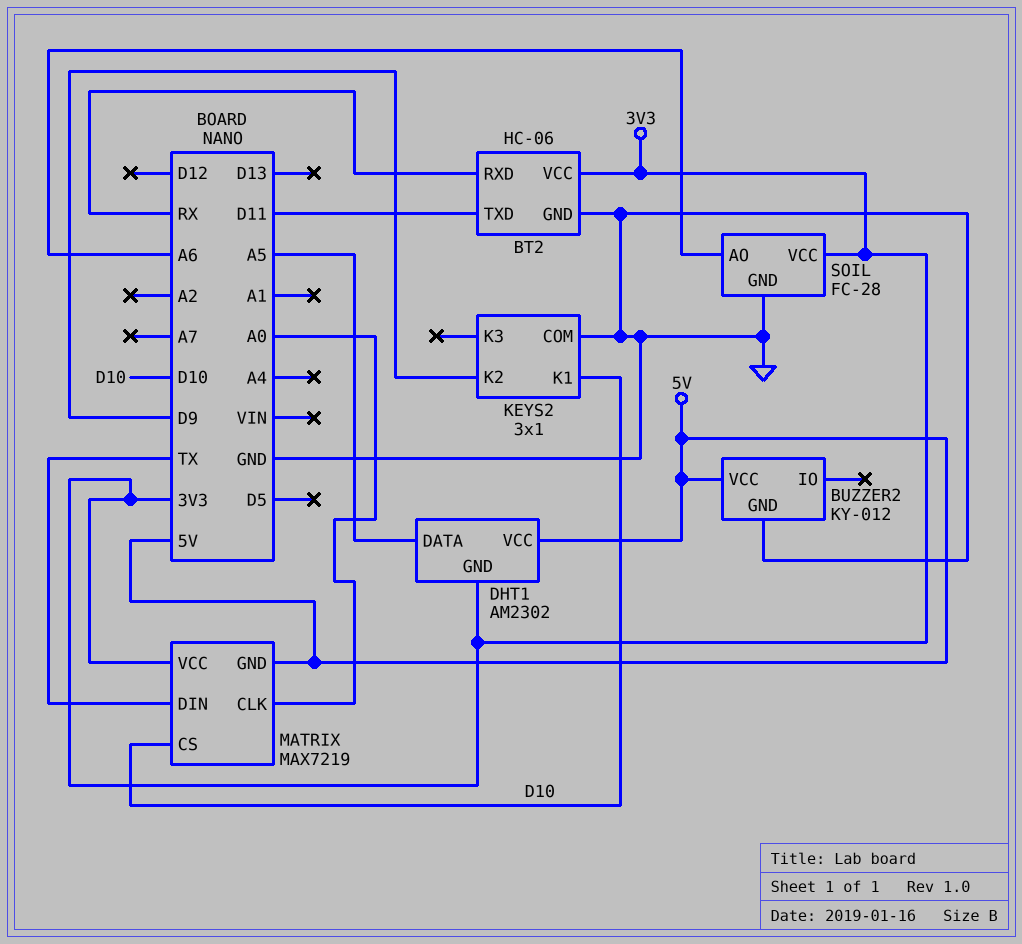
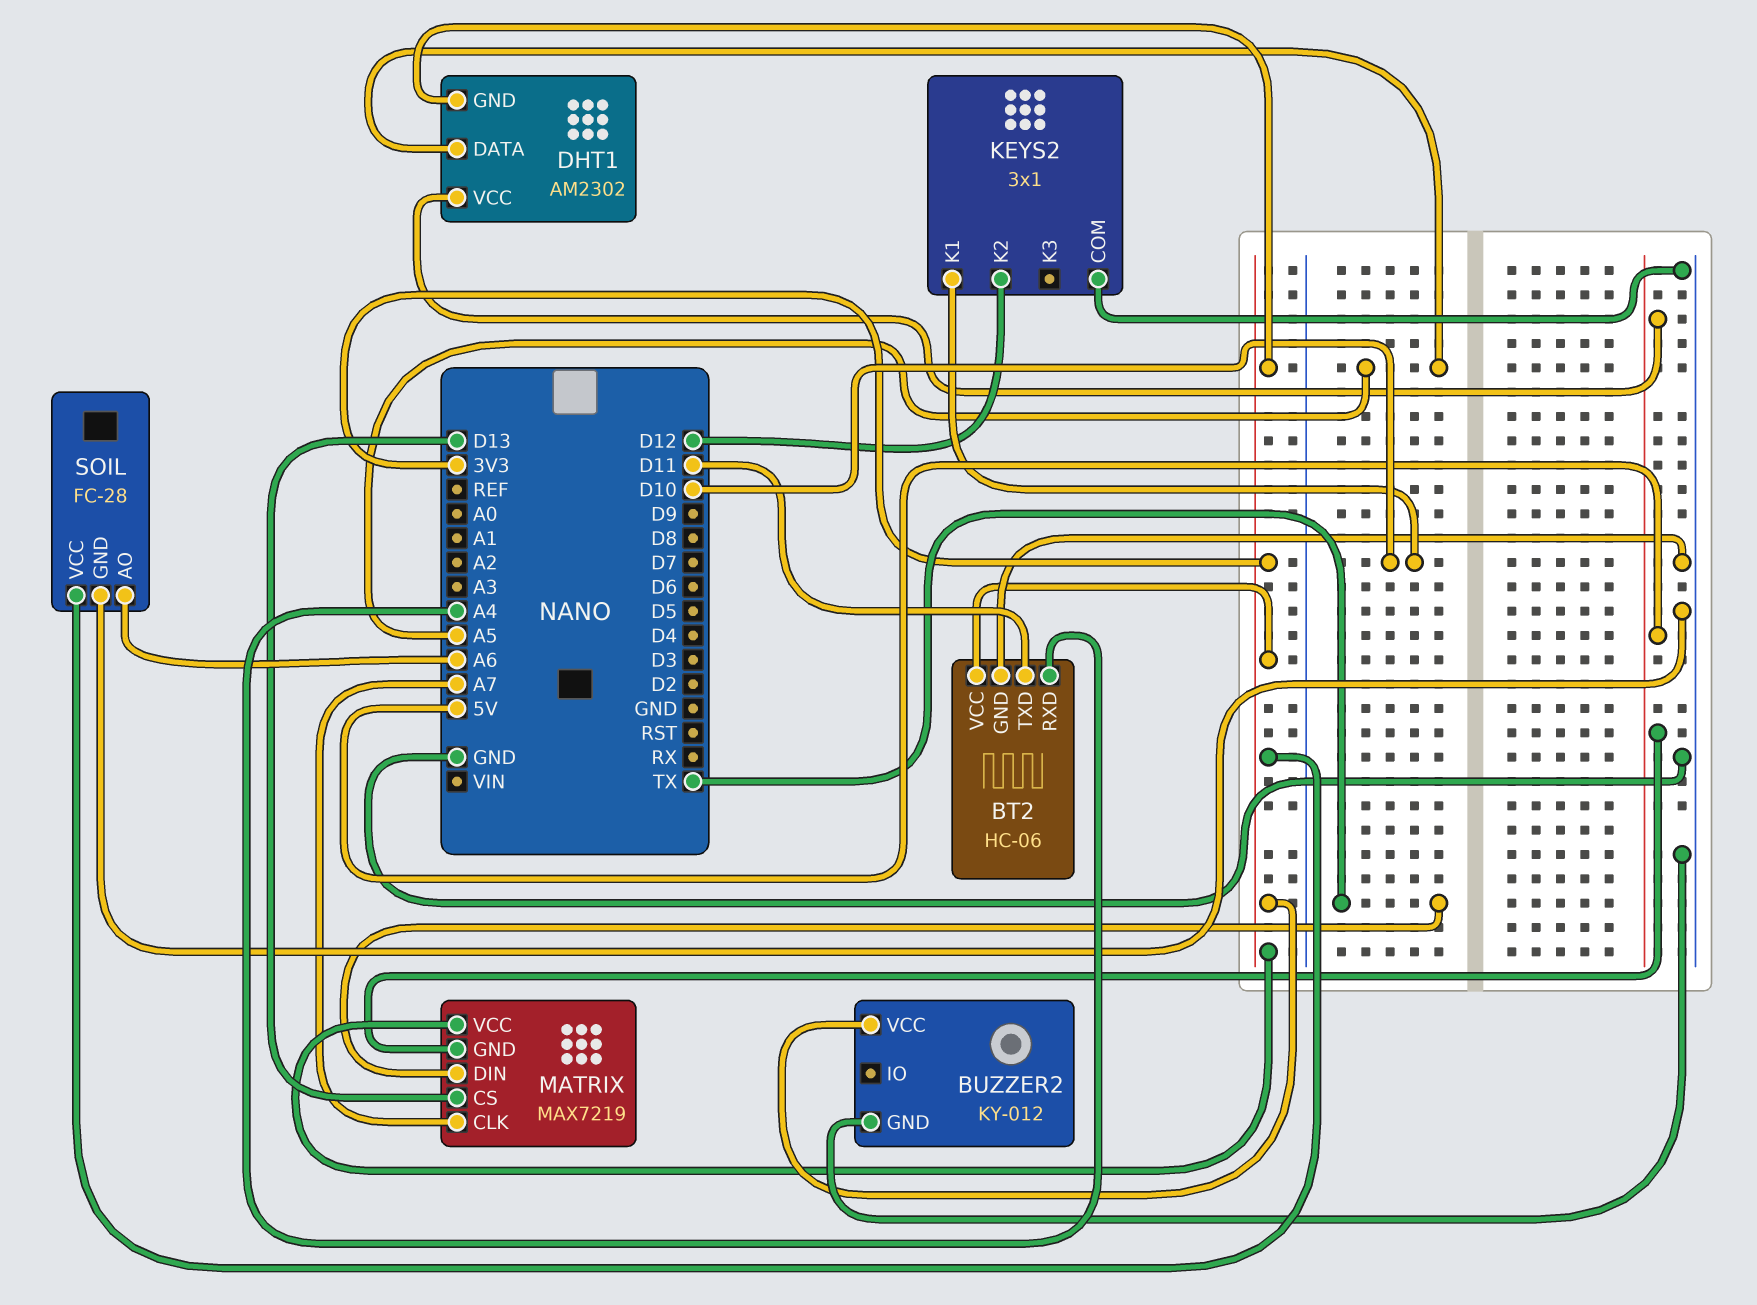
BT2 pin RXD: RX -> A4
BUZZER2 pin VCC: 5V -> 3V3
KEYS2 pin K2: D9 -> D12
MATRIX pin CLK: A0 -> A7
MATRIX pin CS: D10 -> D13

